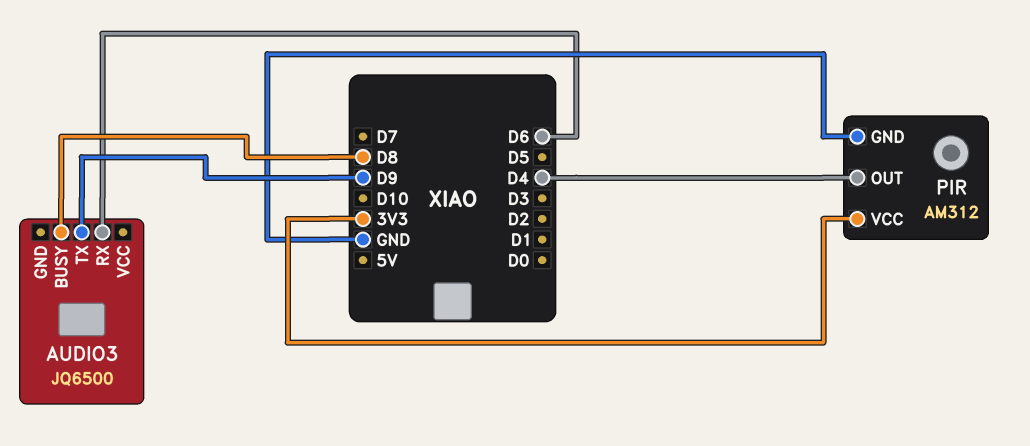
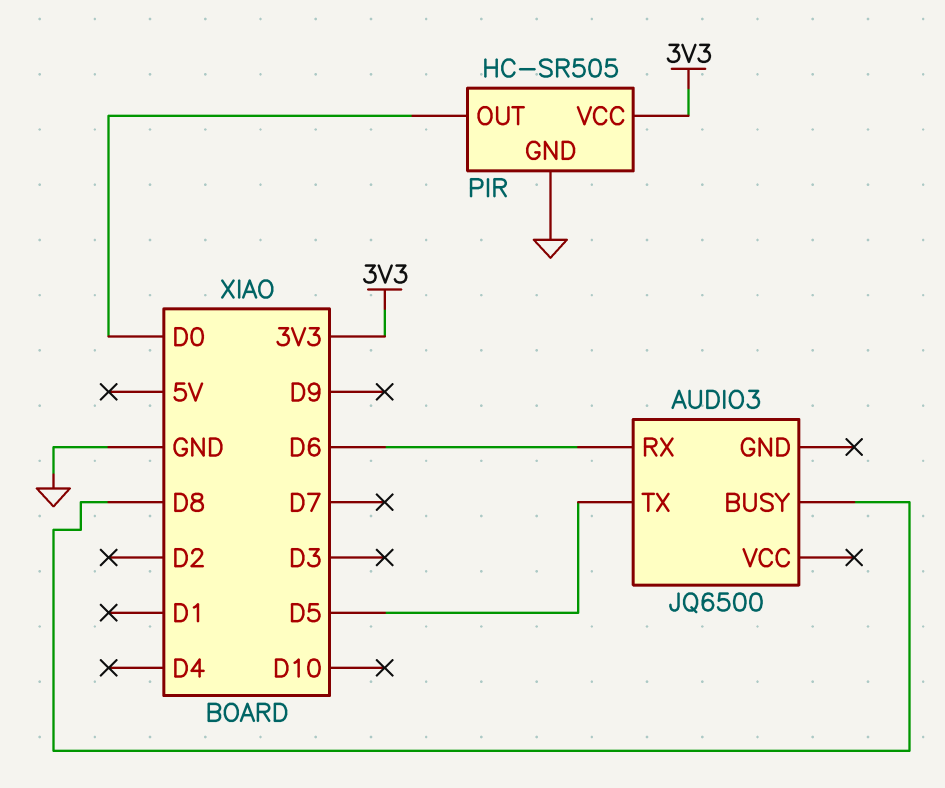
AUDIO3 pin TX: D9 -> D5
PIR: AM312 -> HC-SR505
PIR pin OUT: D4 -> D0

